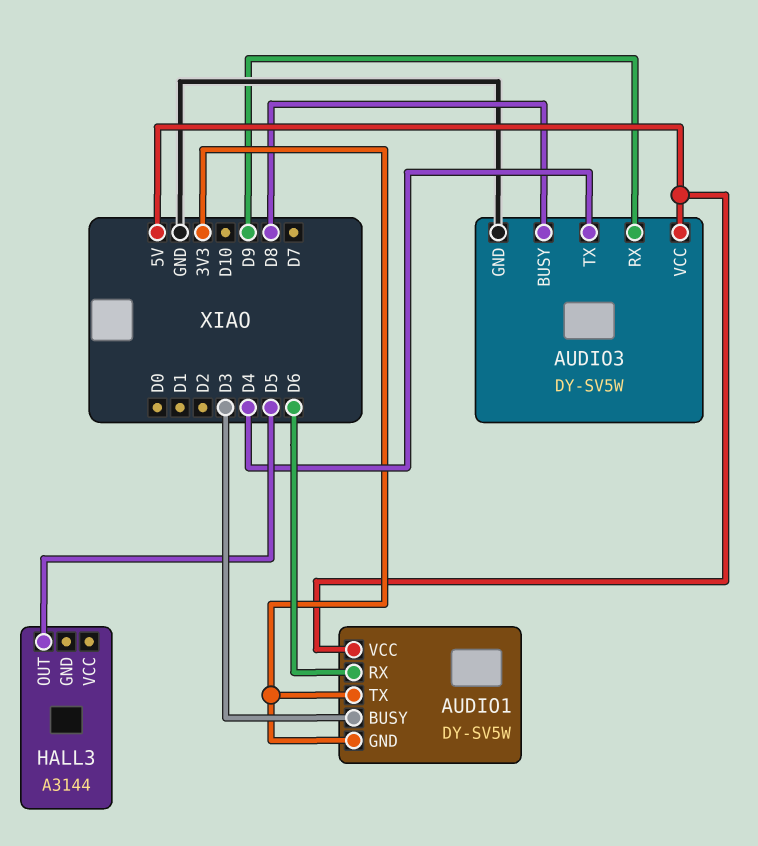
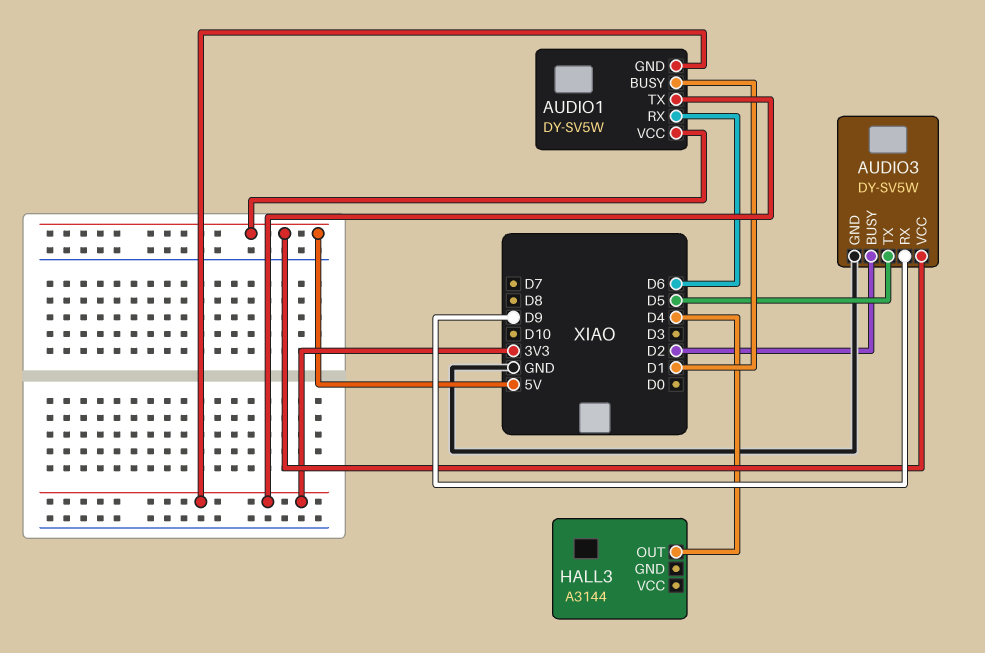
AUDIO1 pin BUSY: D3 -> D1
AUDIO3 pin BUSY: D8 -> D2
AUDIO3 pin TX: D4 -> D5
HALL3 pin OUT: D5 -> D4

